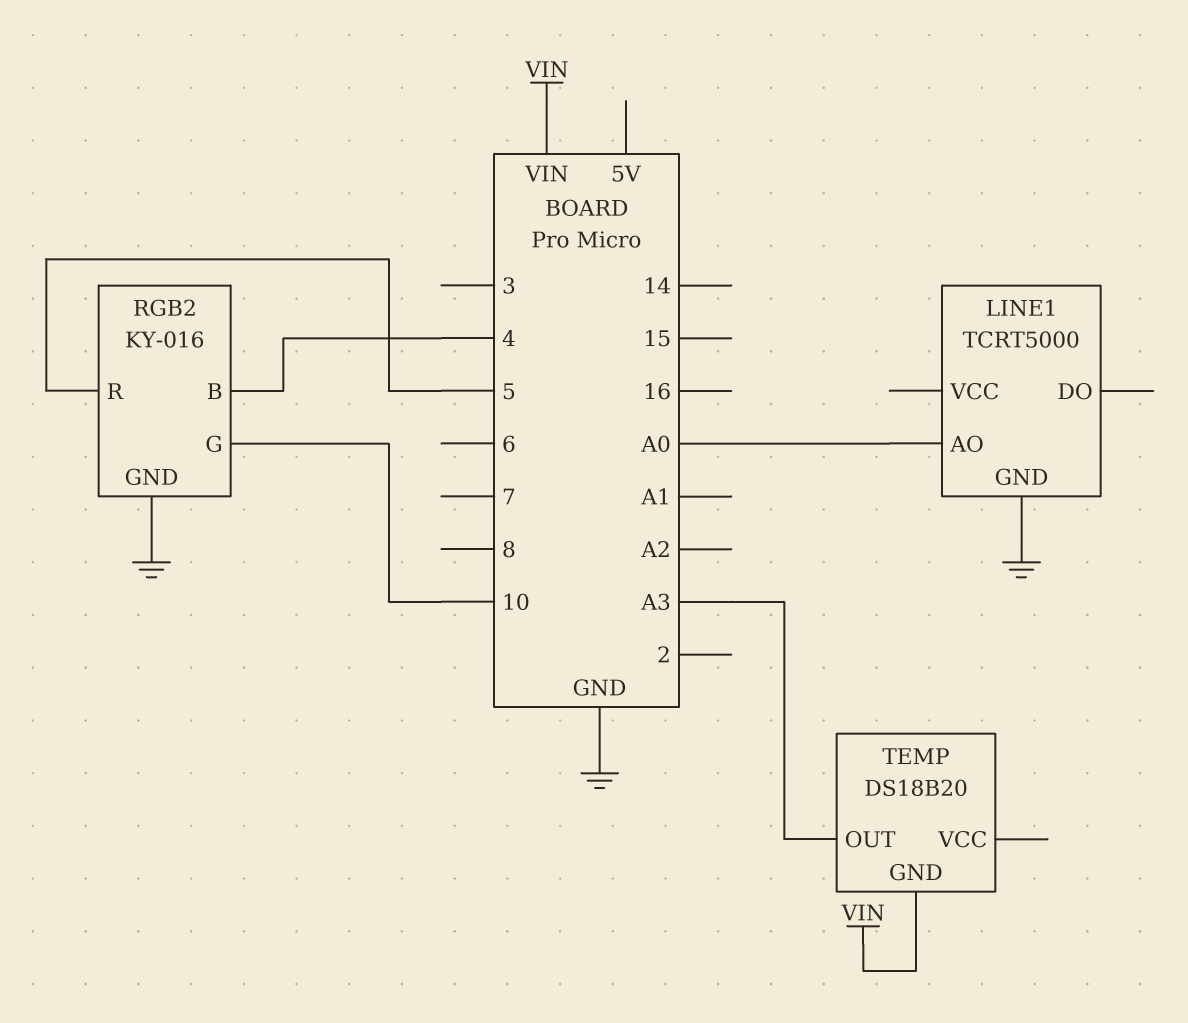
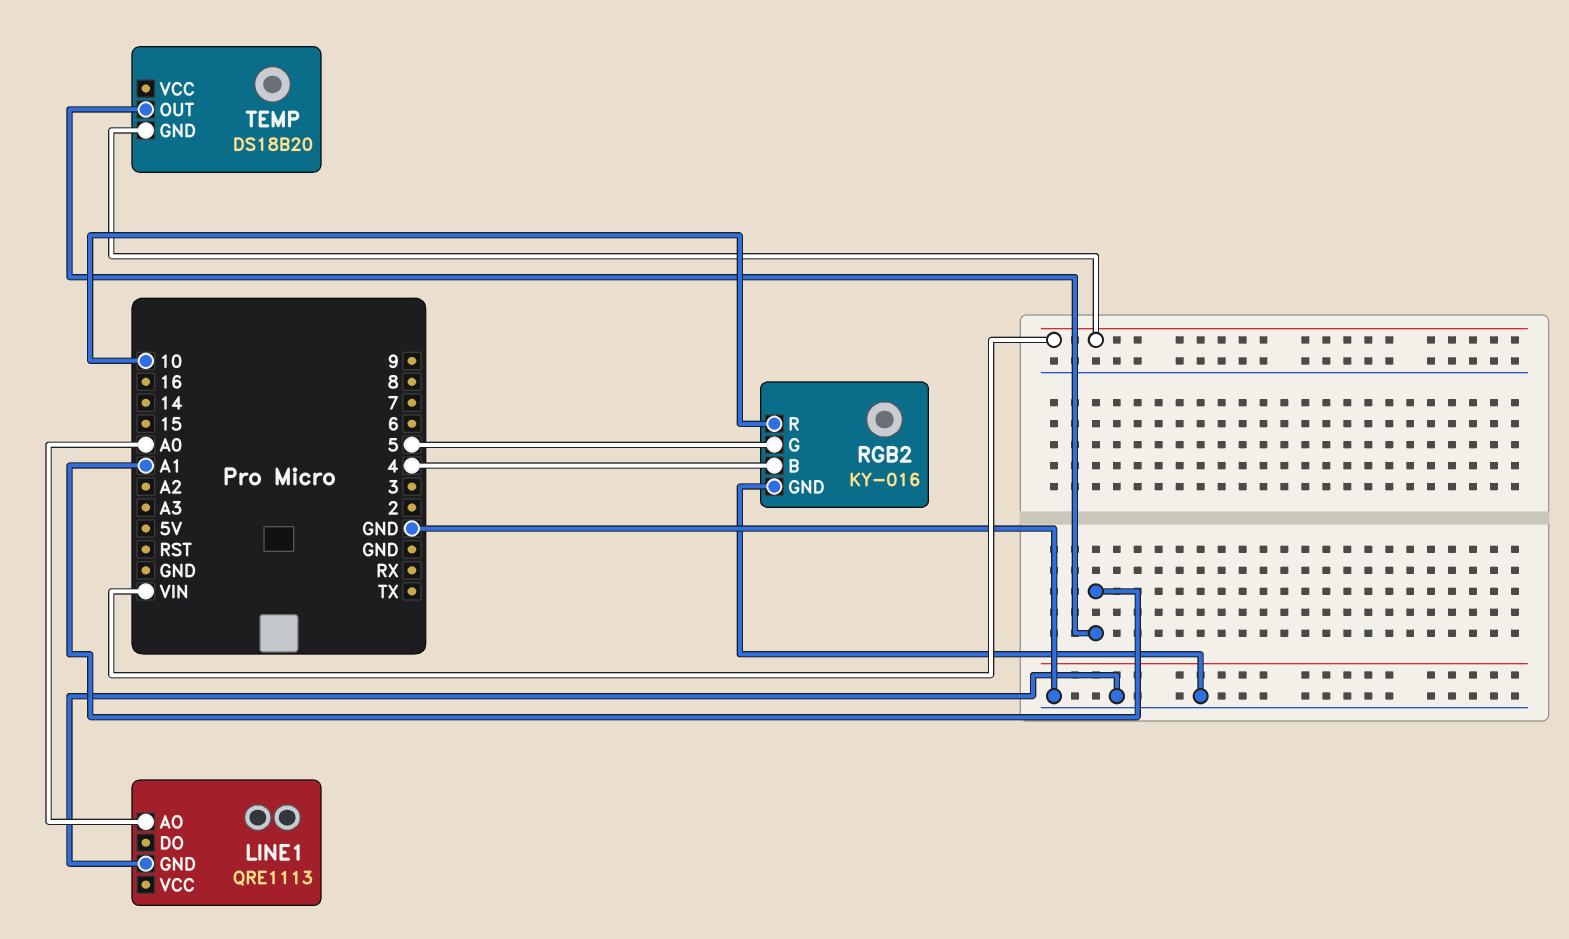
LINE1: TCRT5000 -> QRE1113
RGB2 pin G: 10 -> 5
RGB2 pin R: 5 -> 10
TEMP pin OUT: A3 -> A1

